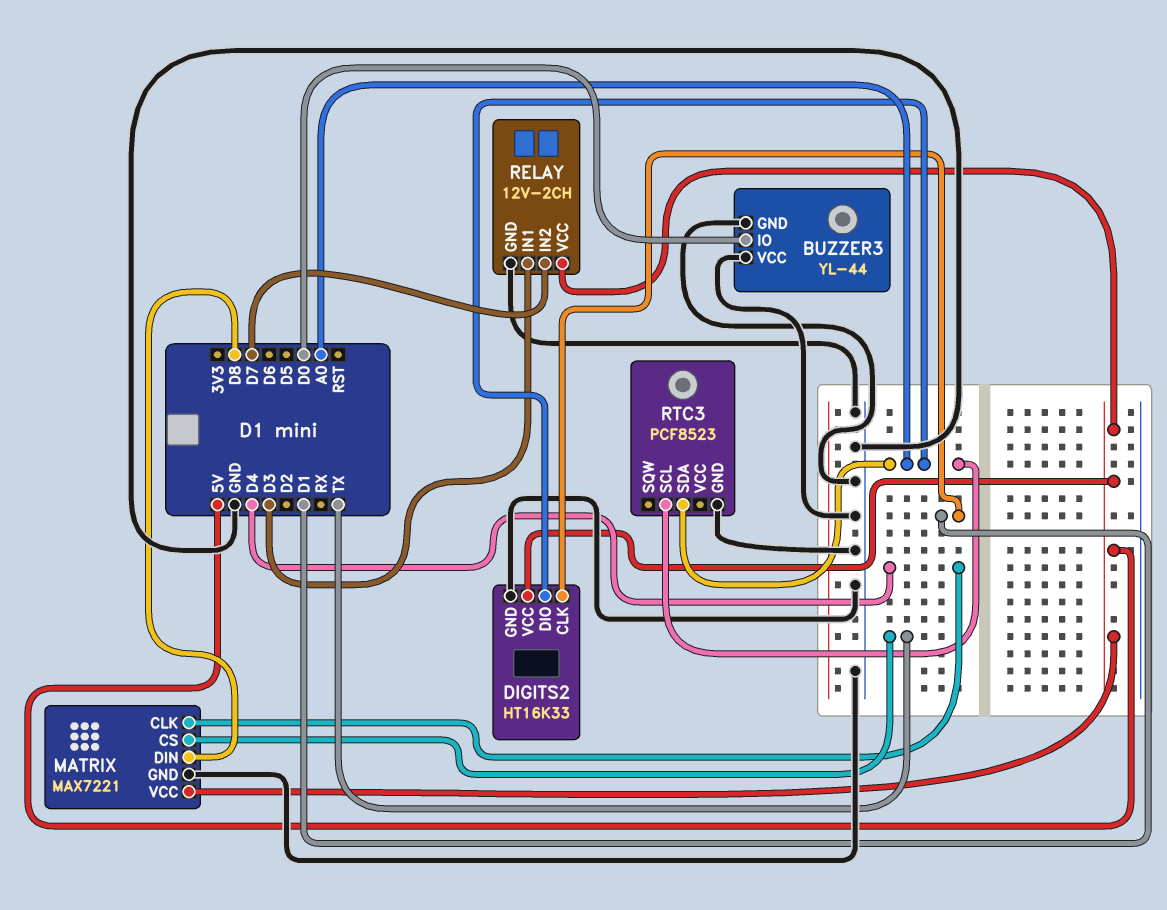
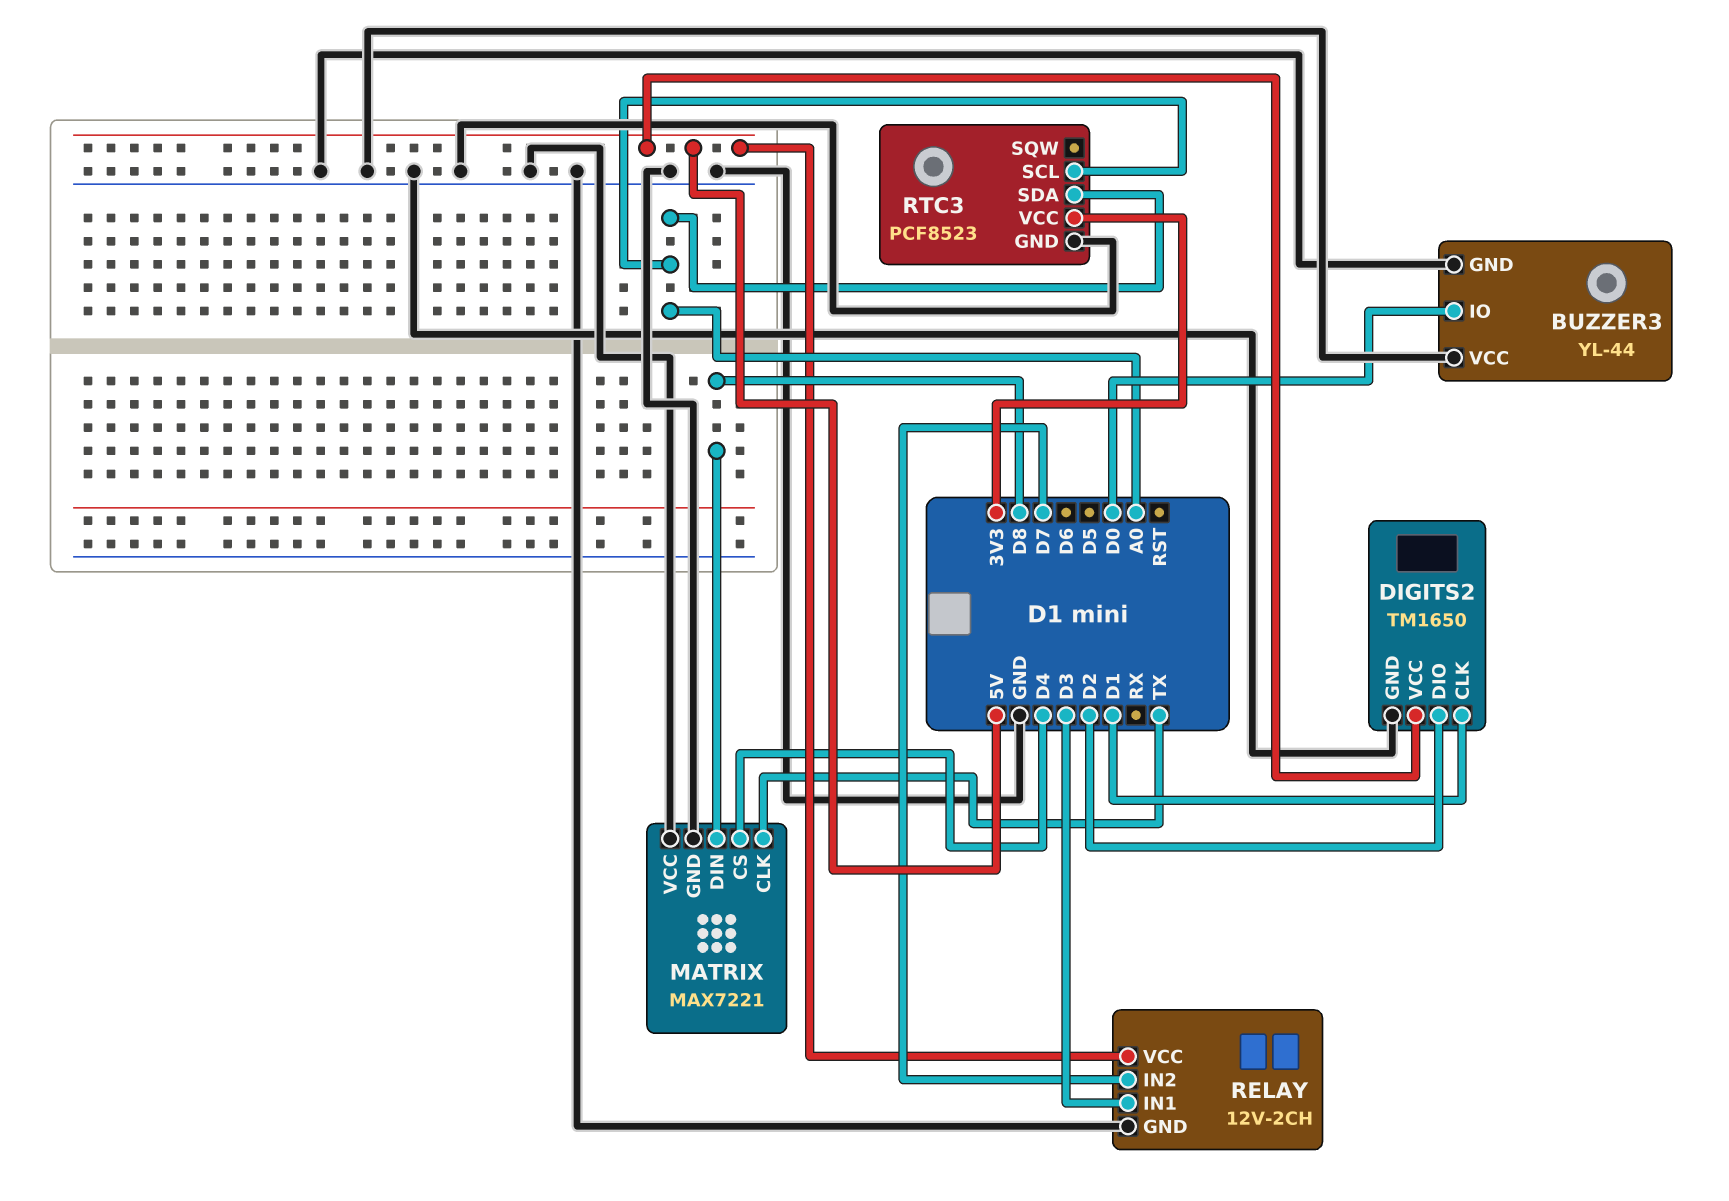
DIGITS2: HT16K33 -> TM1650
DIGITS2 pin DIO: A0 -> D2
MATRIX pin CLK: D4 -> TX
MATRIX pin CS: TX -> D4
MATRIX pin VCC: 5V -> GND
RTC3 pin VCC: none -> 3V3

